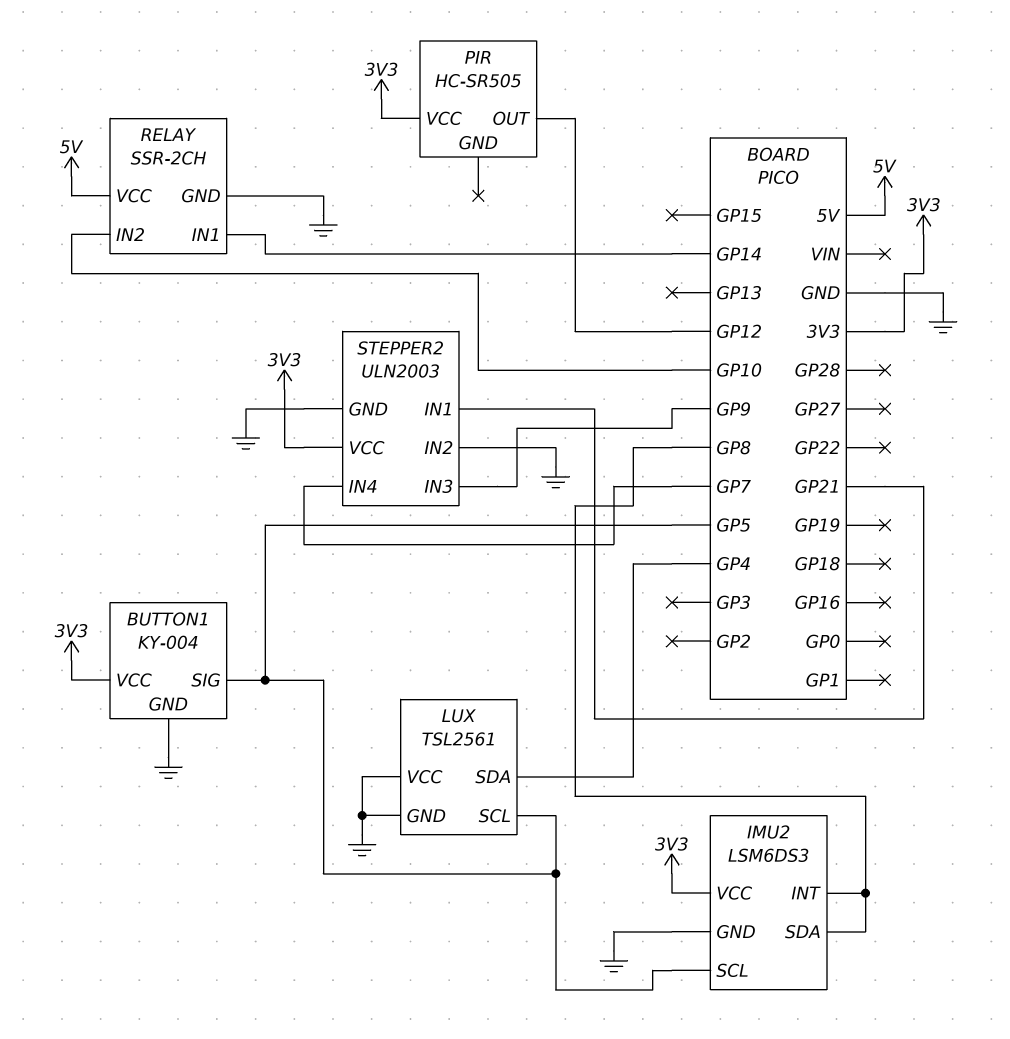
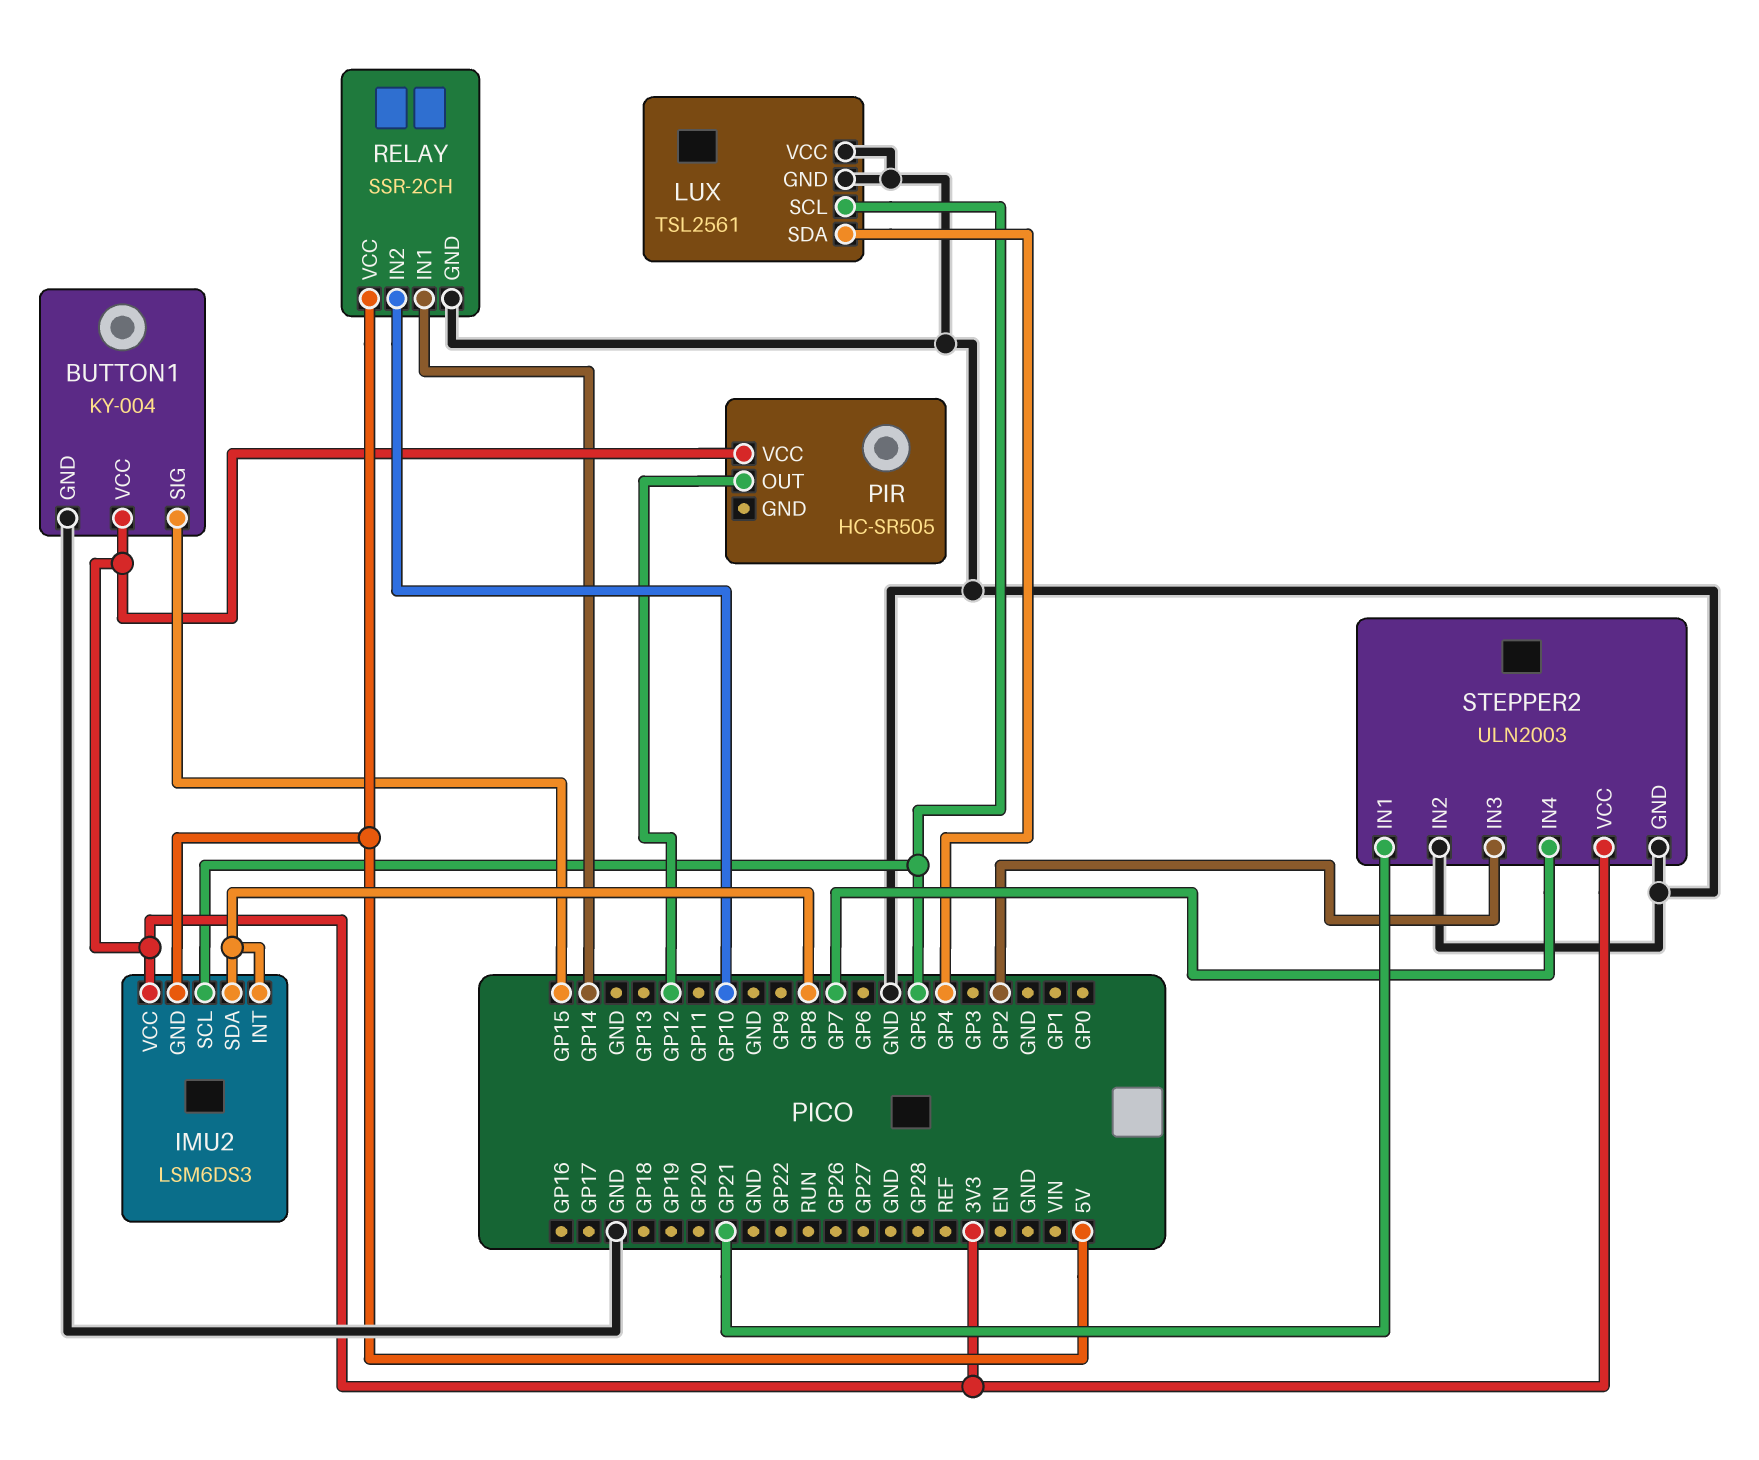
BUTTON1 pin SIG: GP5 -> GP15
IMU2 pin GND: GND -> 5V
STEPPER2 pin IN3: GP9 -> GP2

